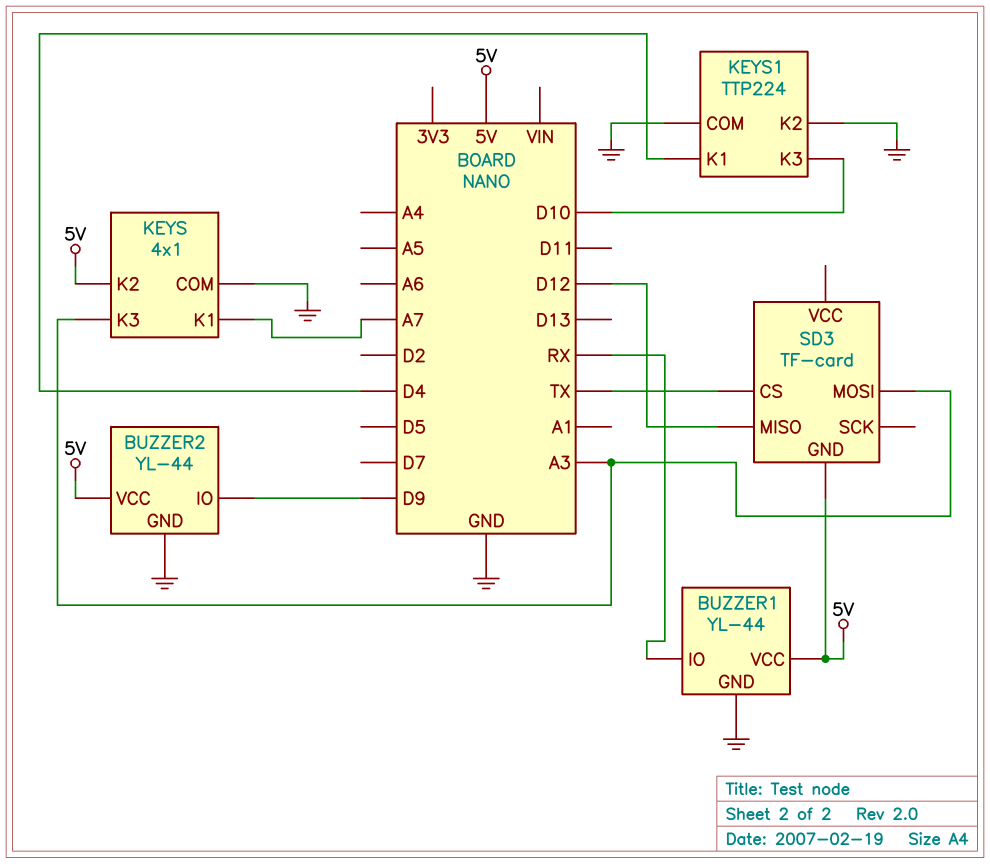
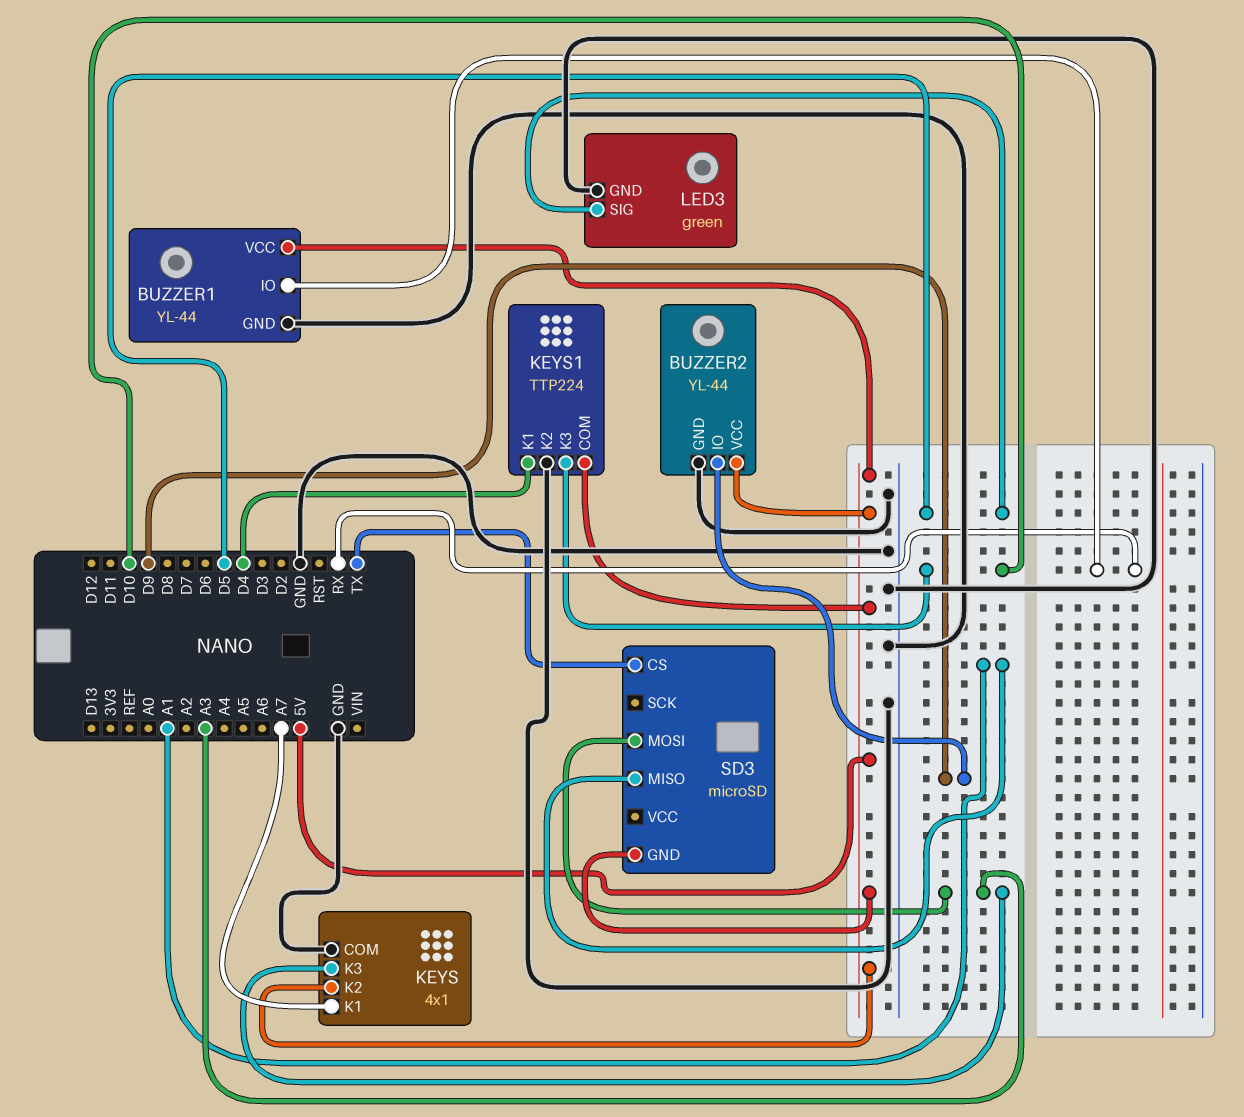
KEYS1 pin COM: GND -> 5V
LED3: none -> green
LED3 pin GND: none -> GND
LED3 pin SIG: none -> D5
SD3: TF-card -> microSD
SD3 pin MISO: D12 -> A1

